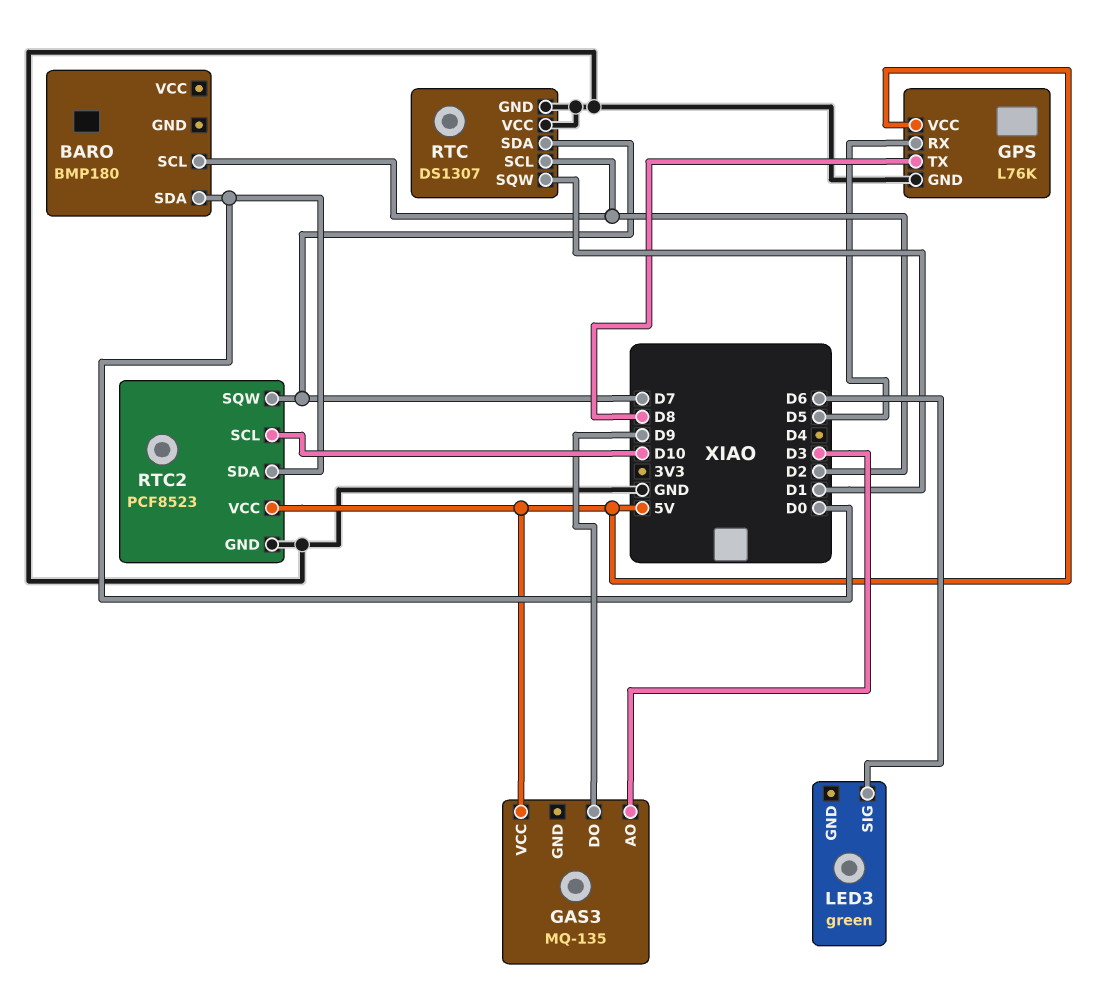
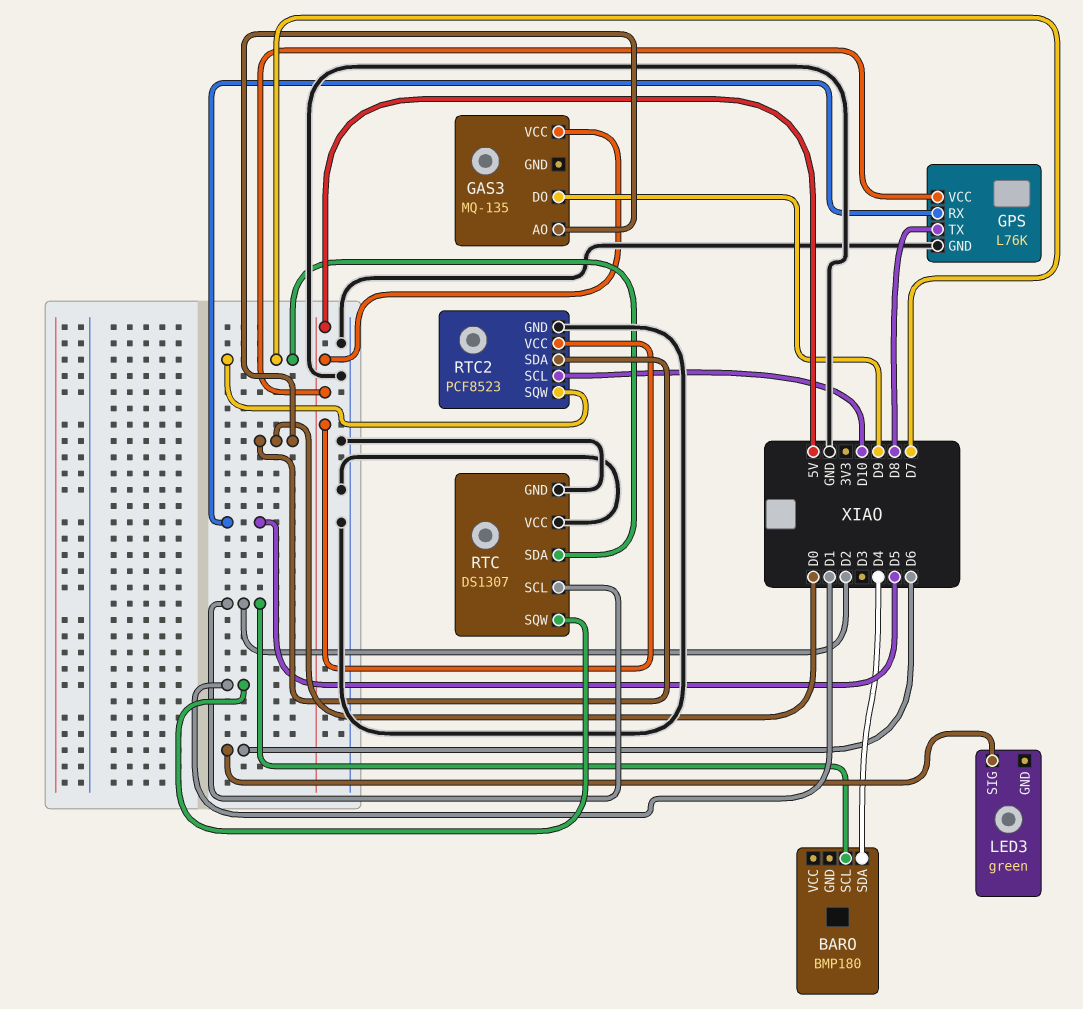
BARO pin SDA: D0 -> D4
GAS3 pin AO: D3 -> D0

